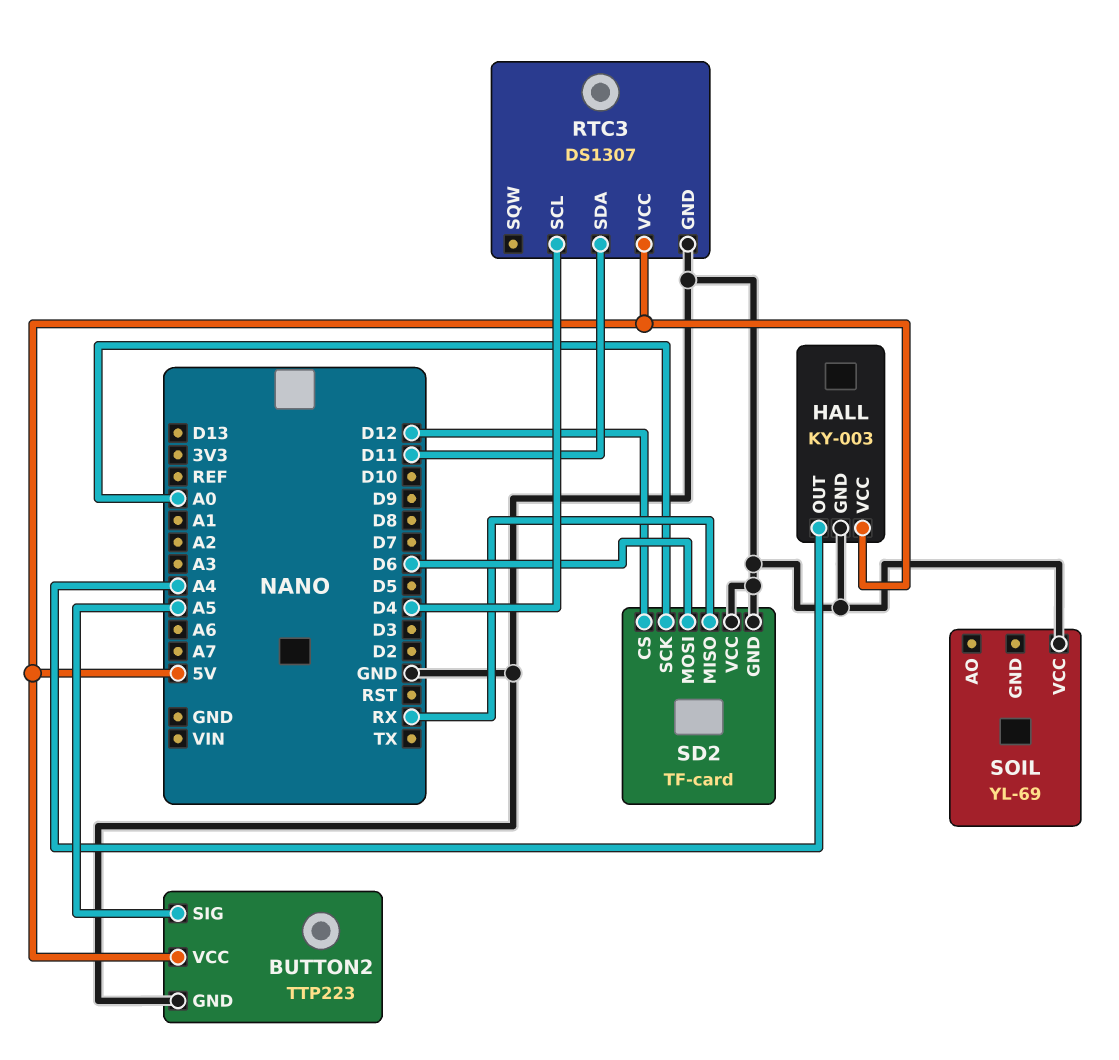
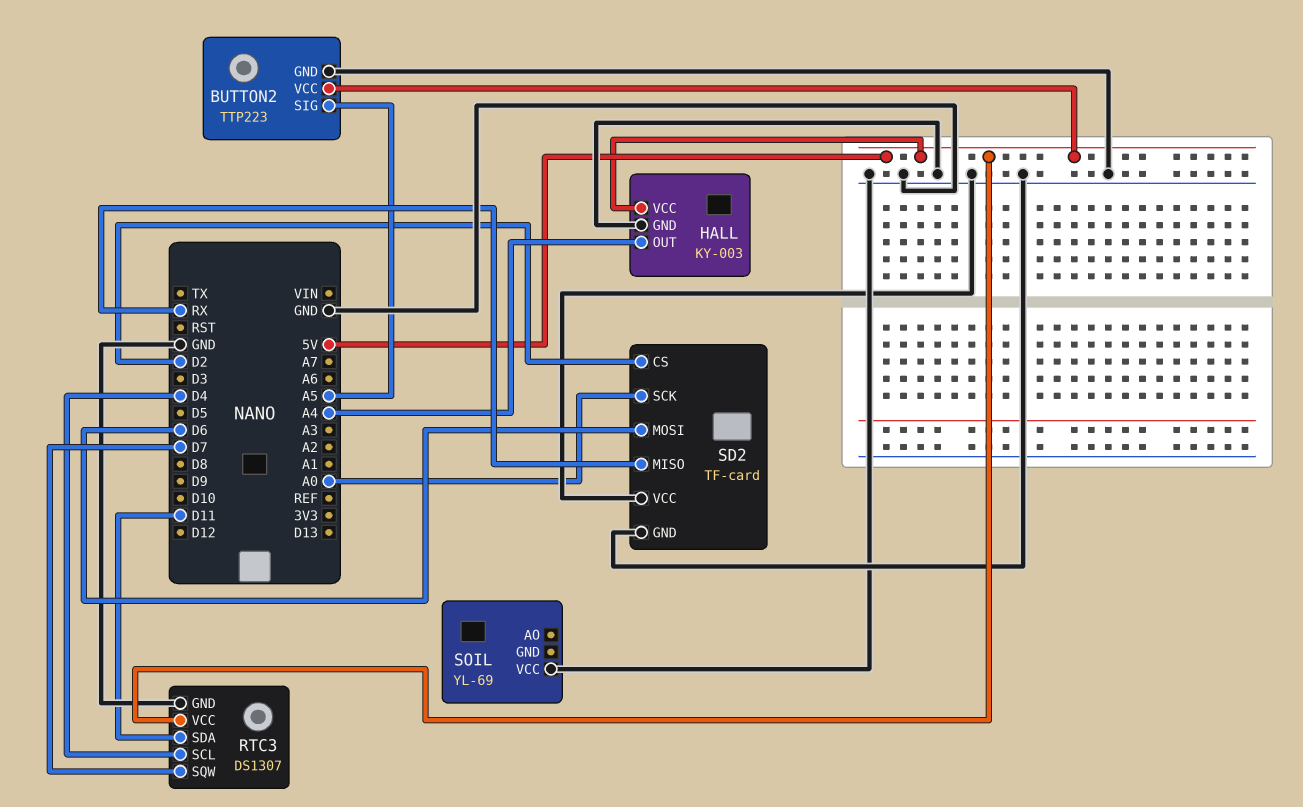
RTC3 pin SQW: none -> D7
SD2 pin CS: D12 -> D2

